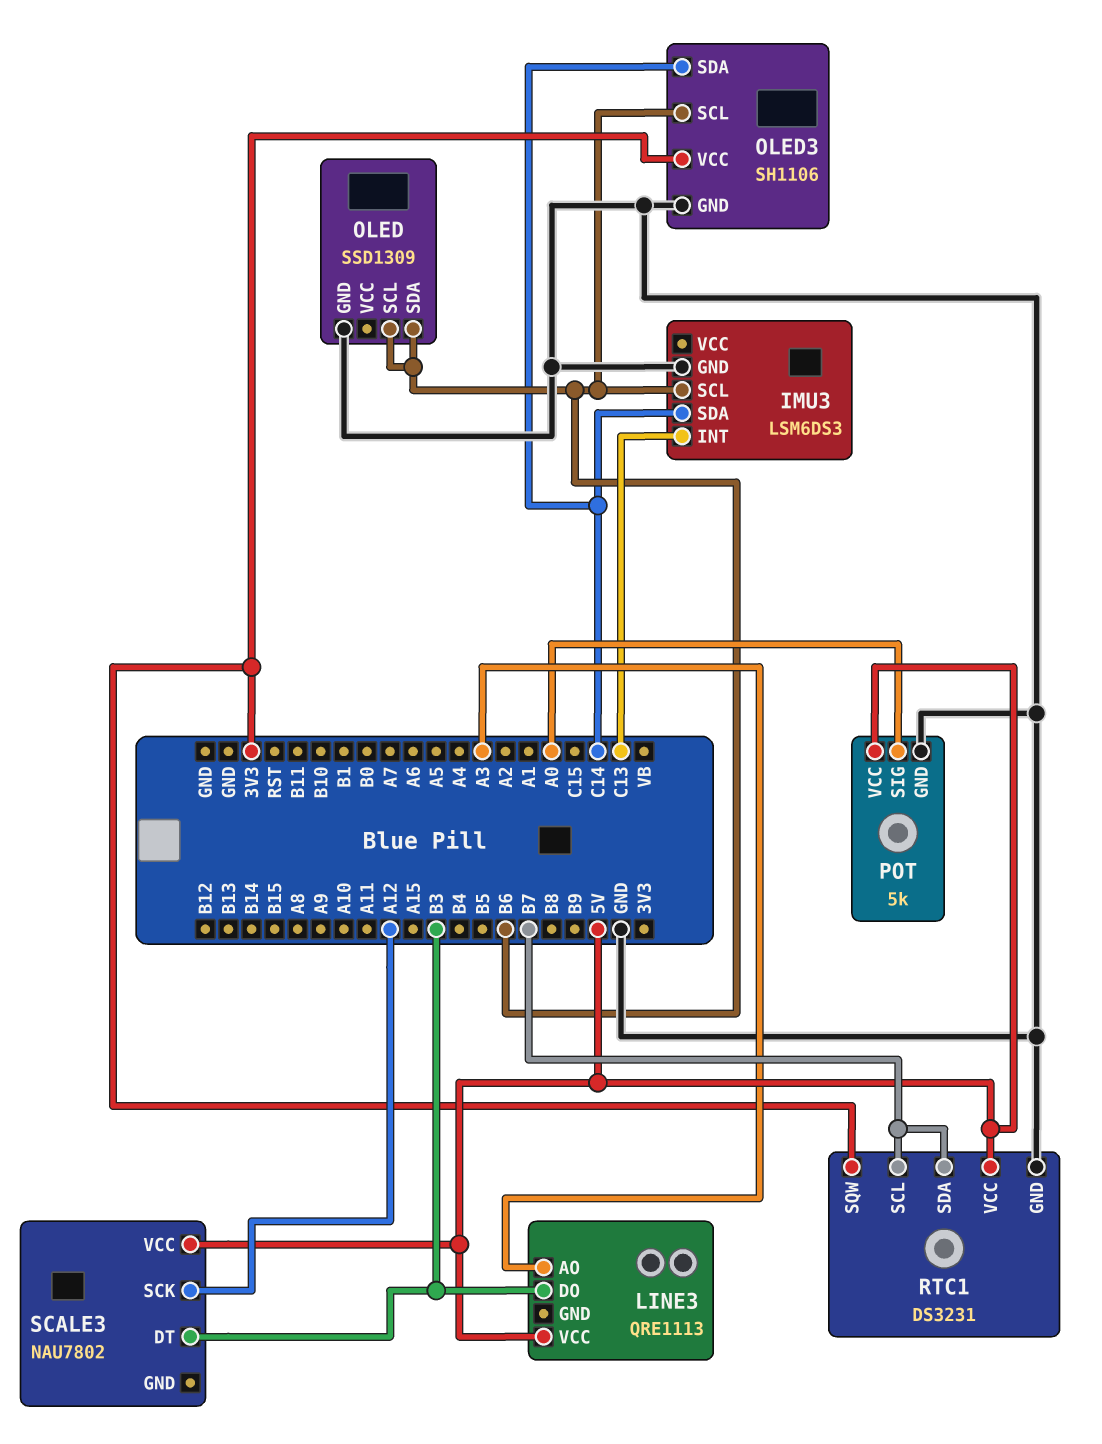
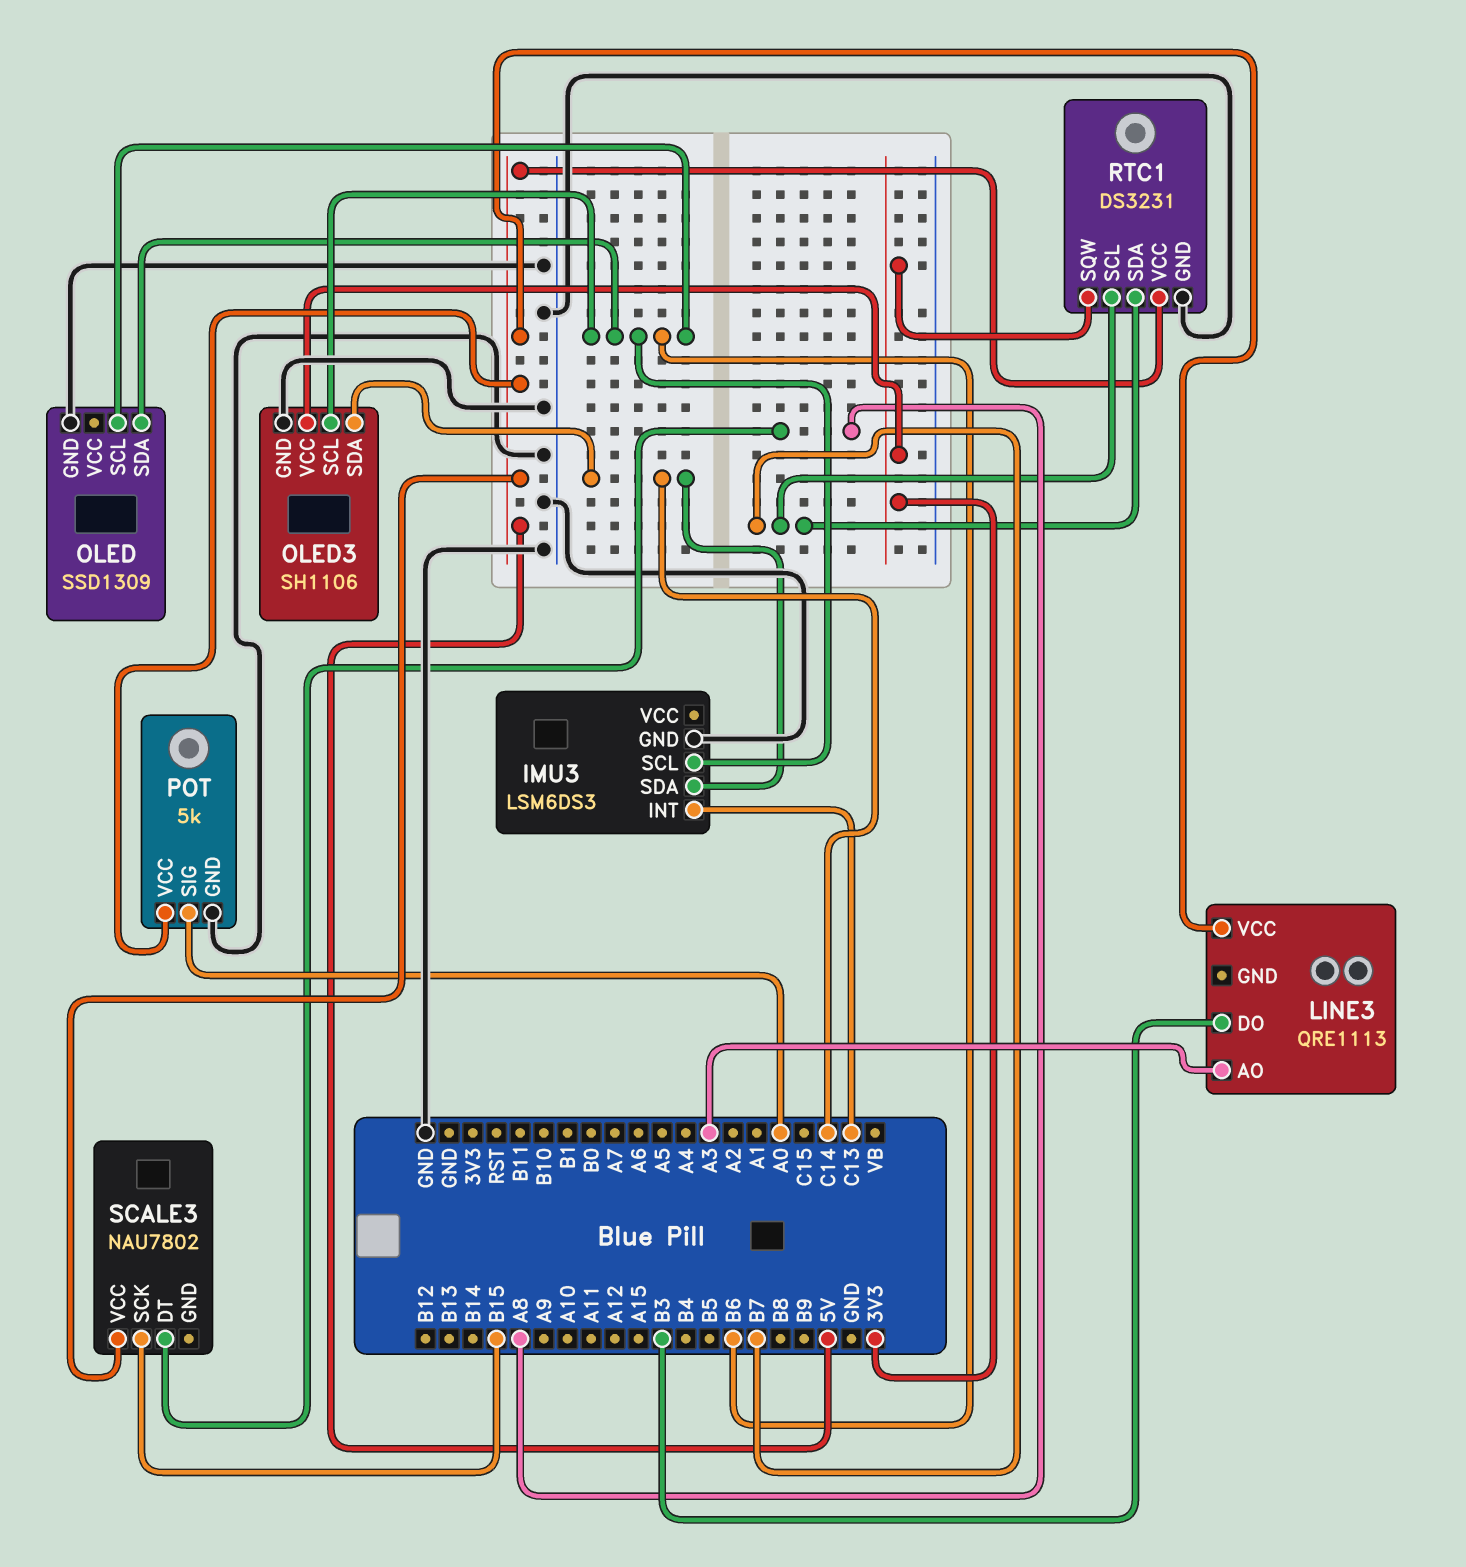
SCALE3 pin DT: B3 -> A8
SCALE3 pin SCK: A12 -> B15

